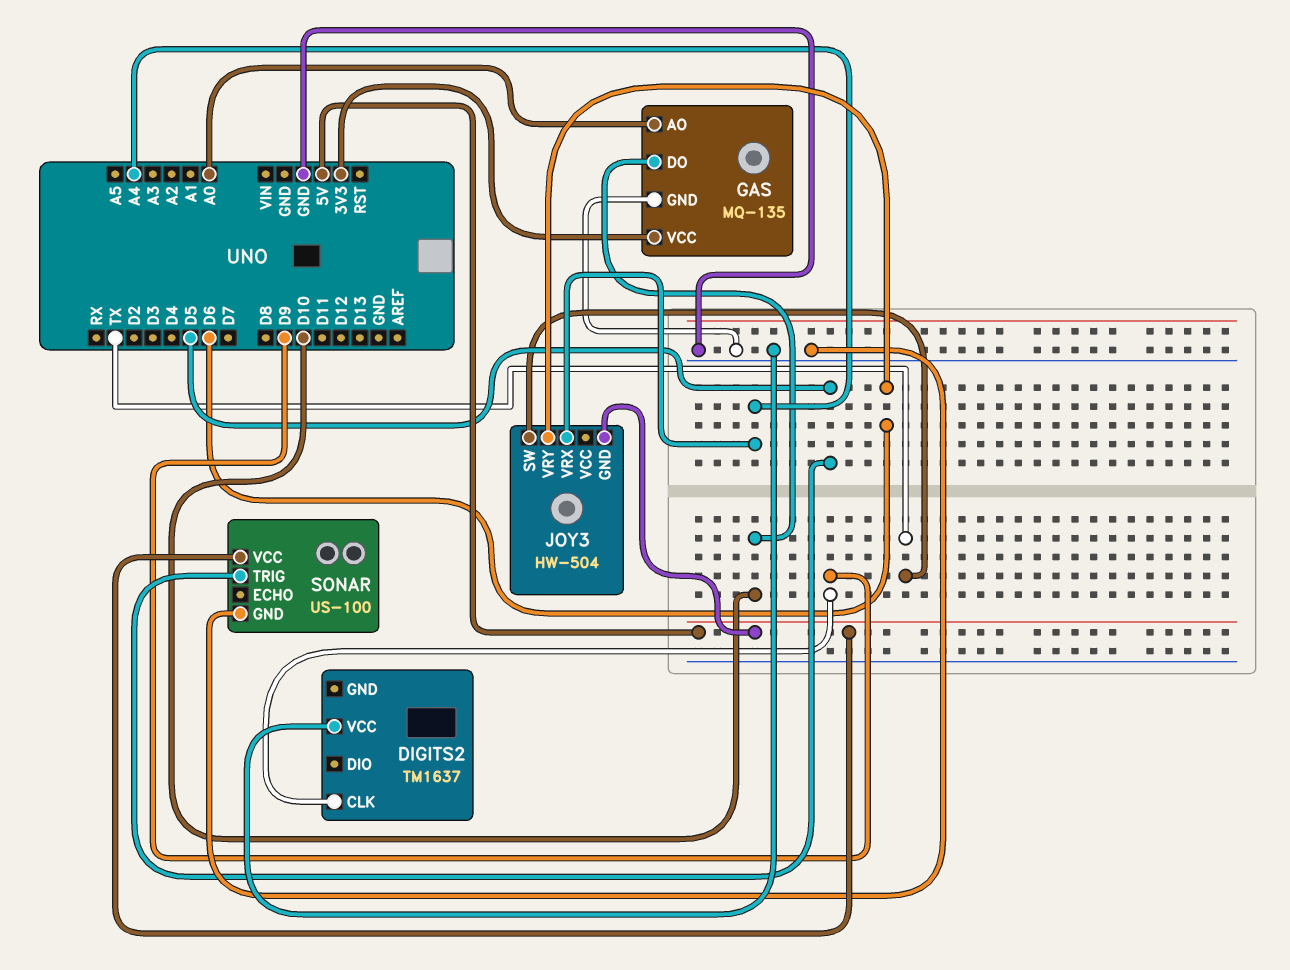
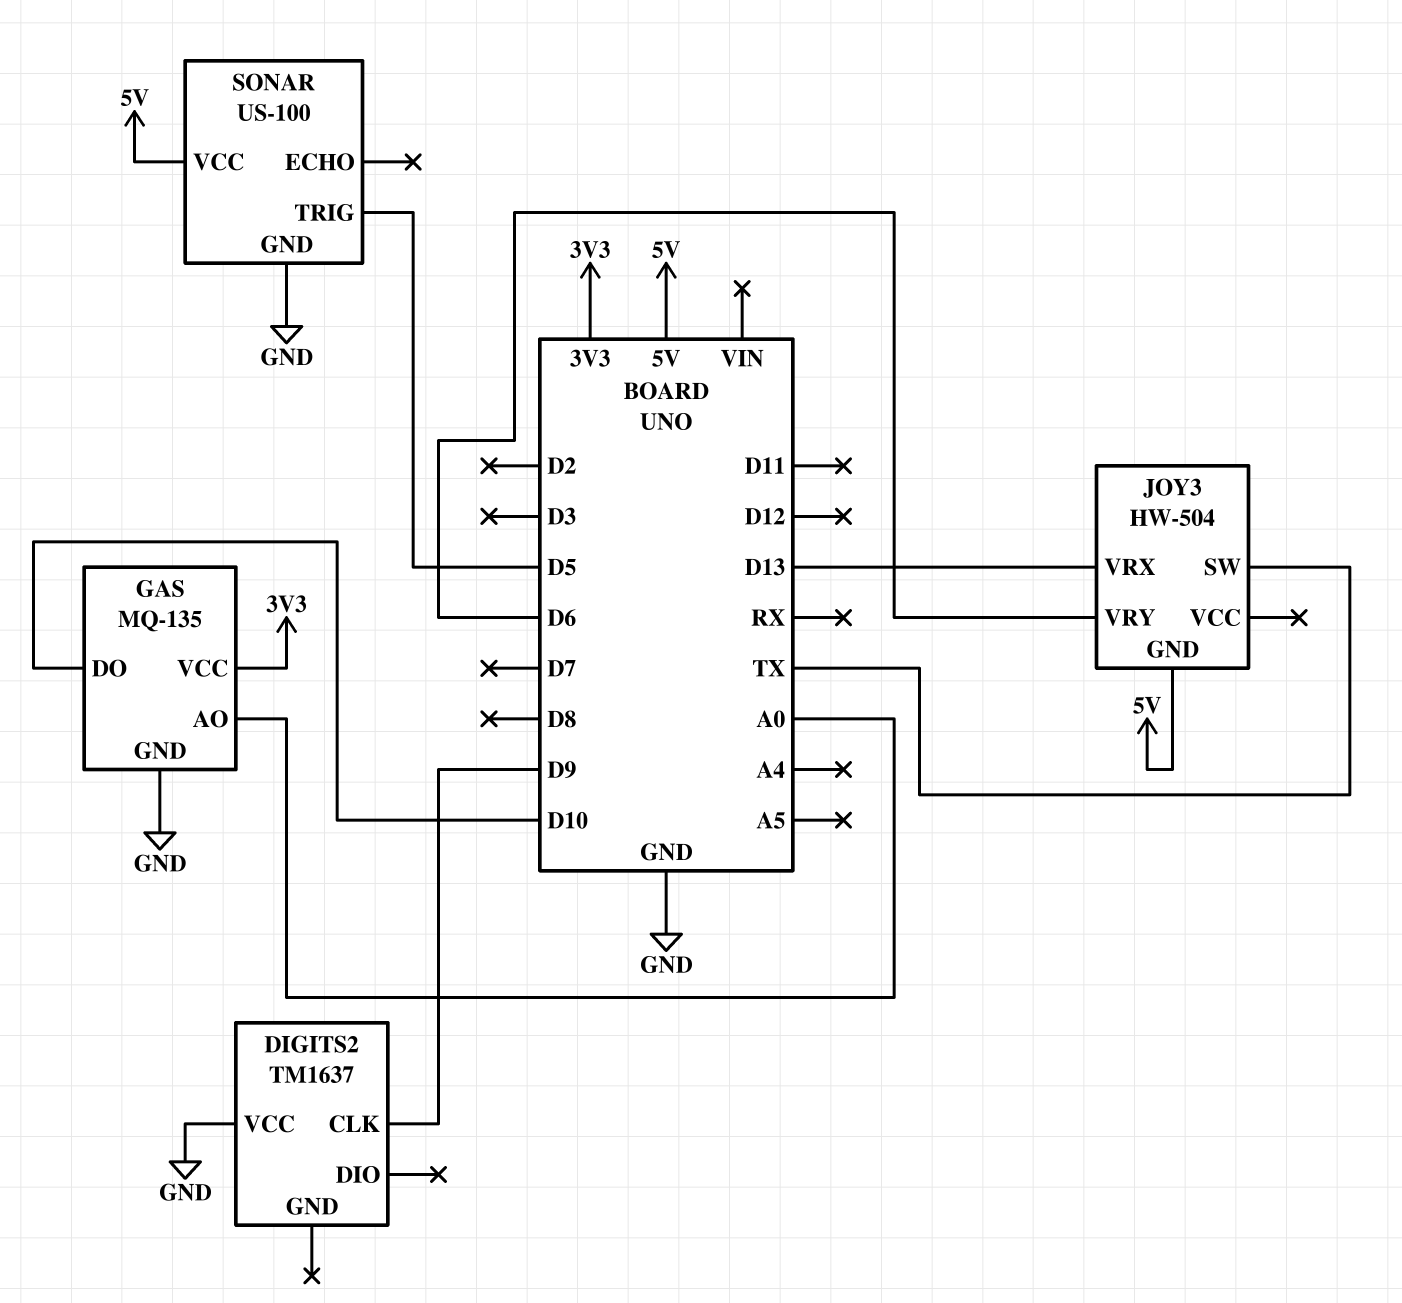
JOY3 pin VRX: A4 -> D13

